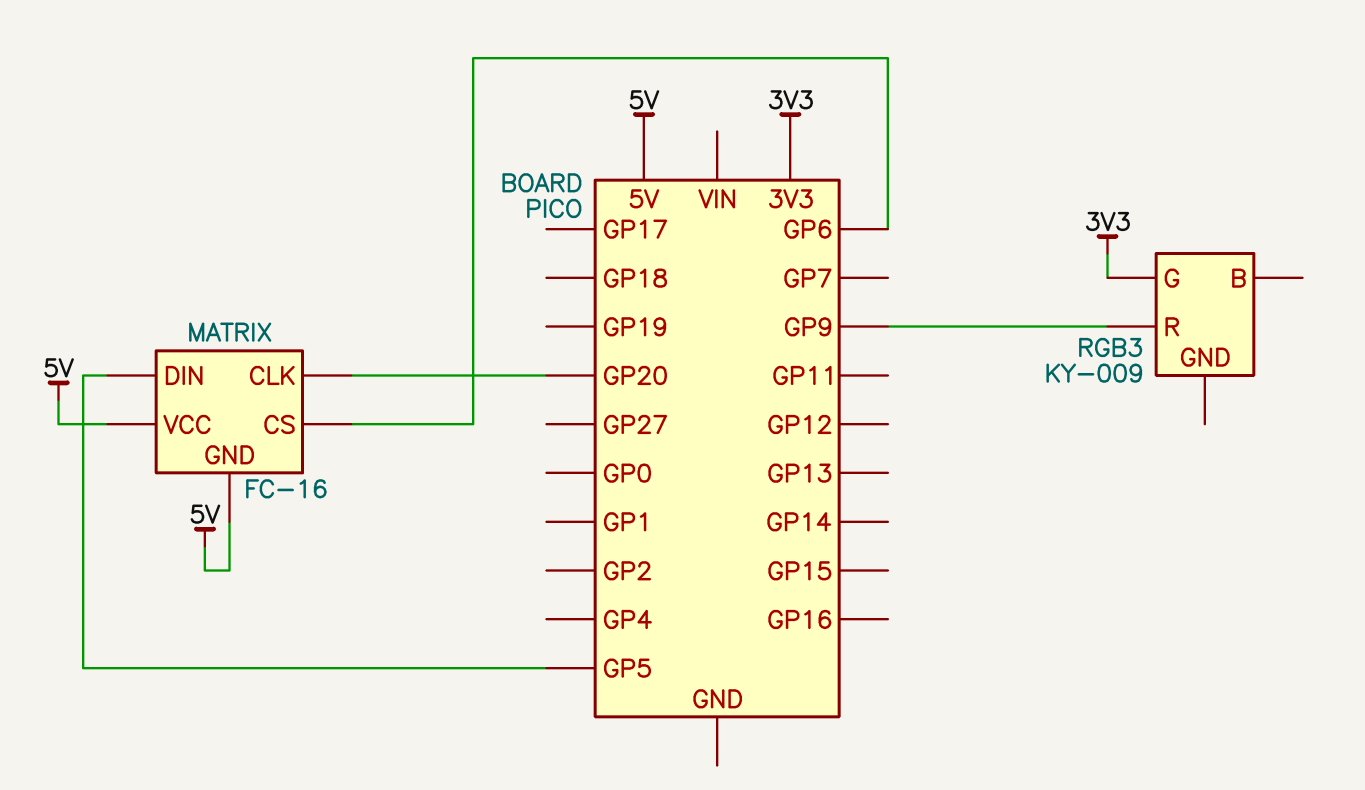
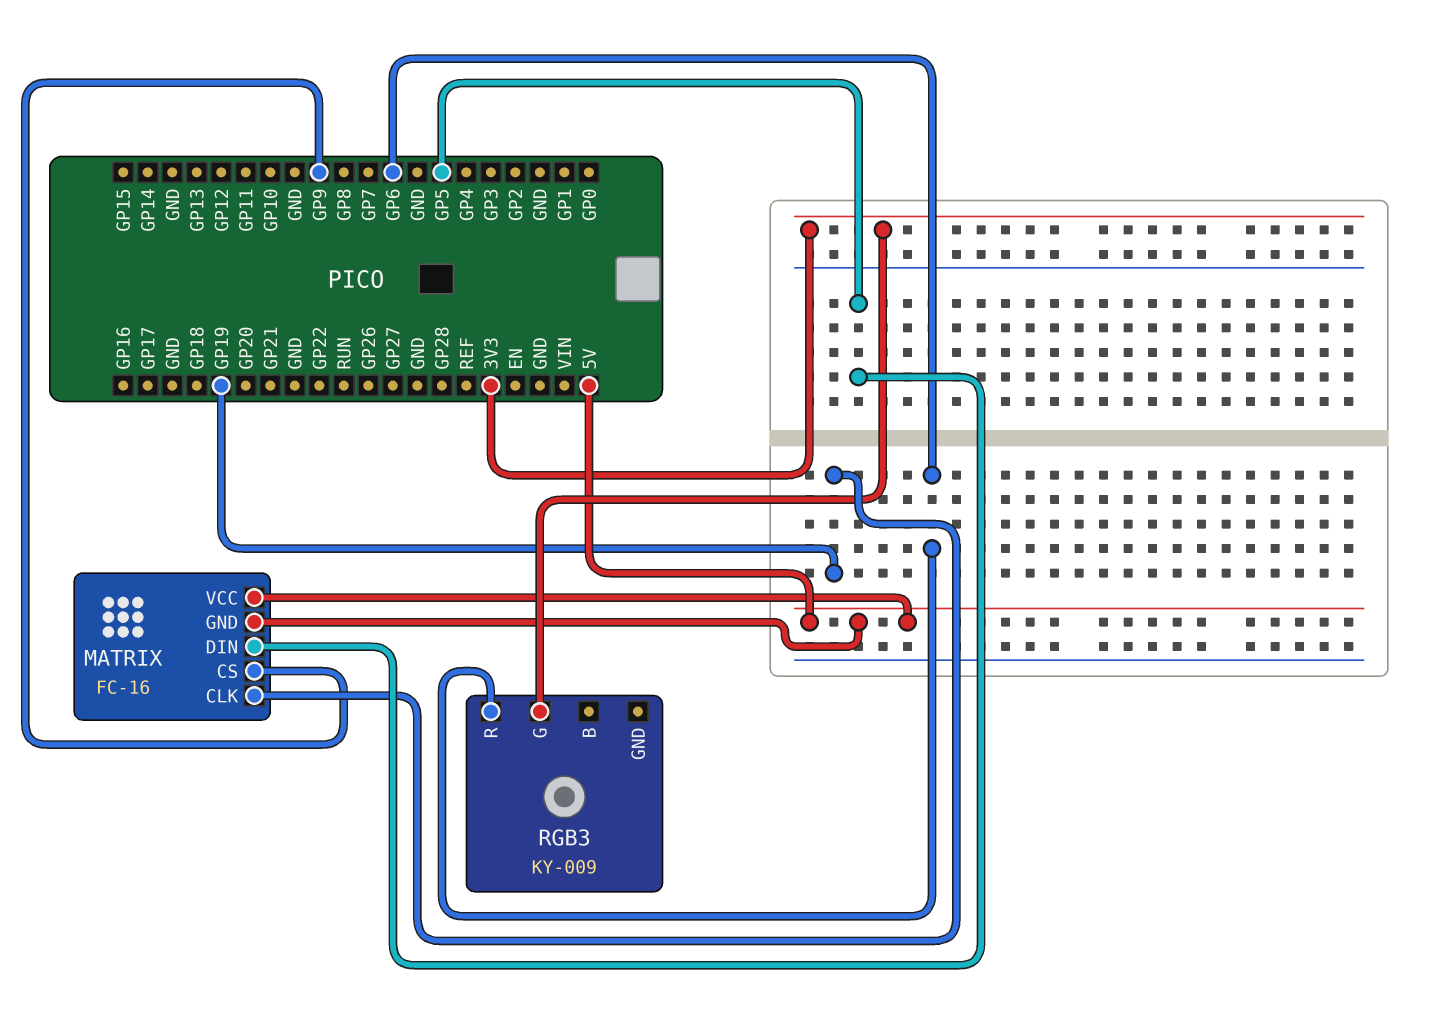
MATRIX pin CLK: GP20 -> GP19
MATRIX pin CS: GP6 -> GP9
RGB3 pin R: GP9 -> GP6

